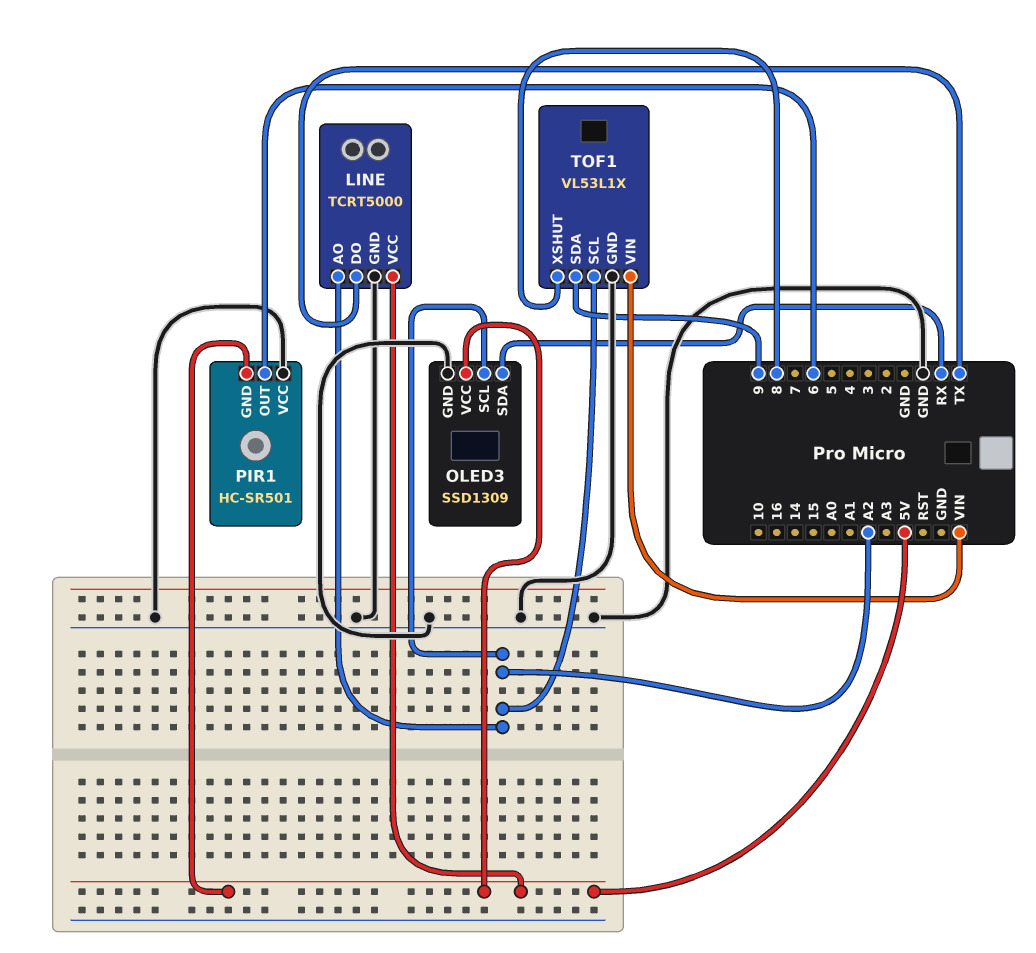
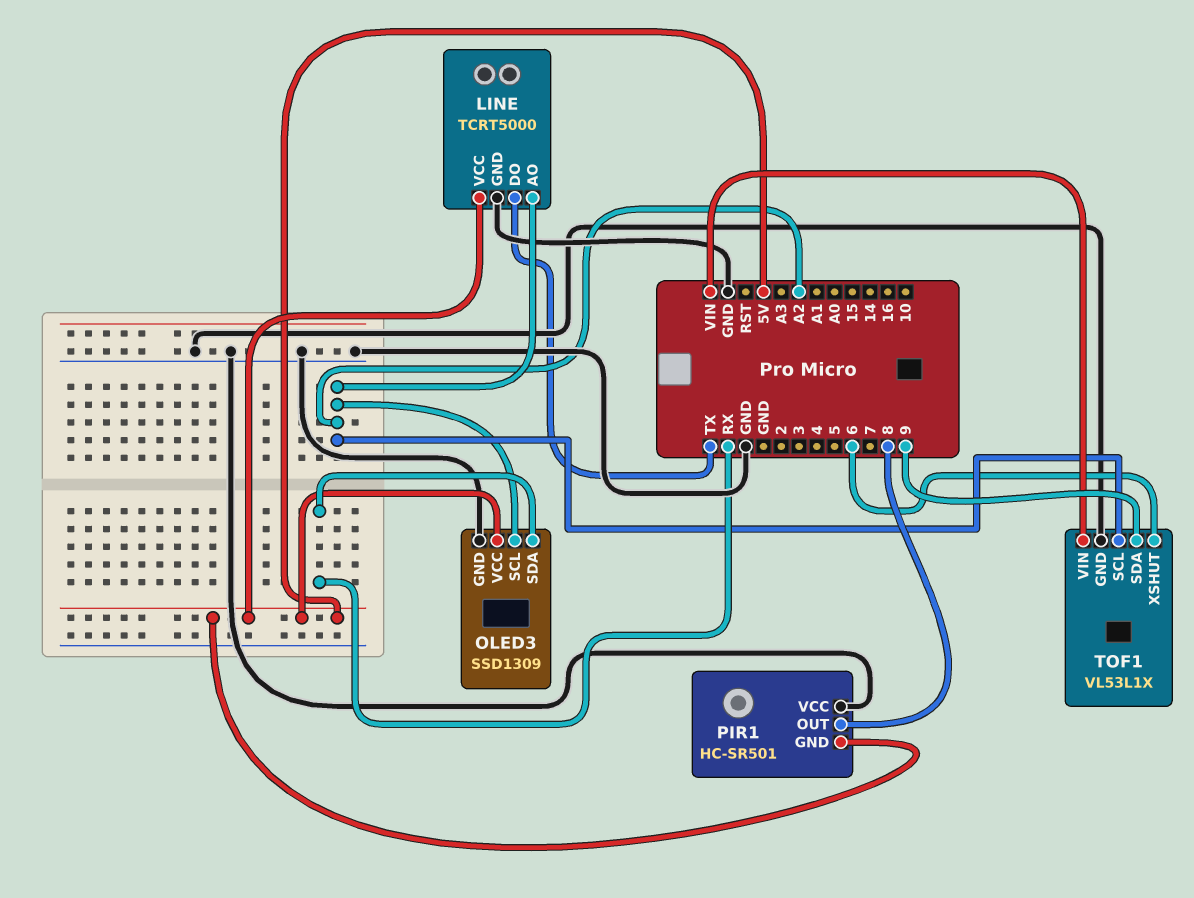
PIR1 pin OUT: 6 -> 8
TOF1 pin XSHUT: 8 -> 6

